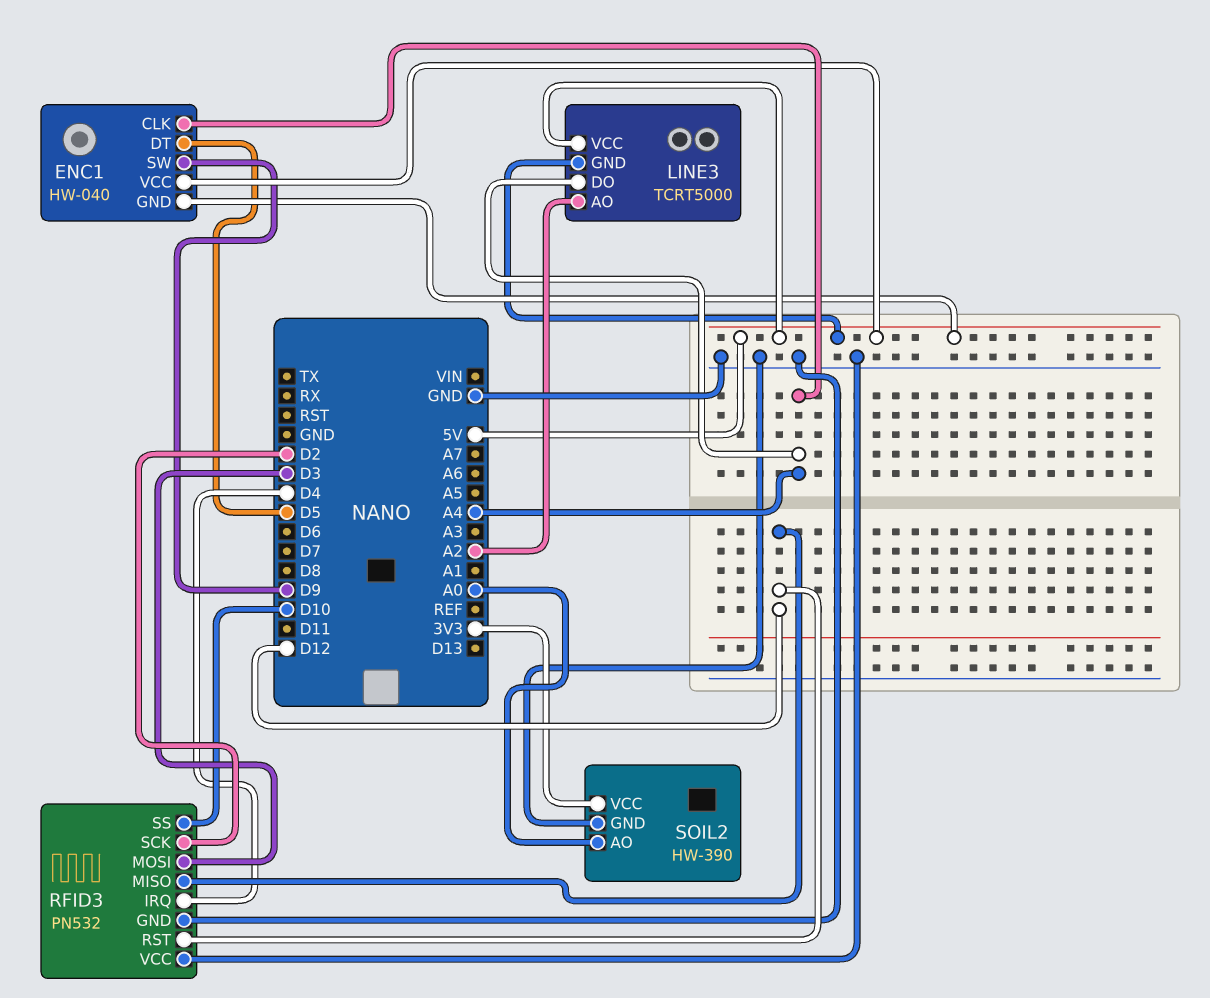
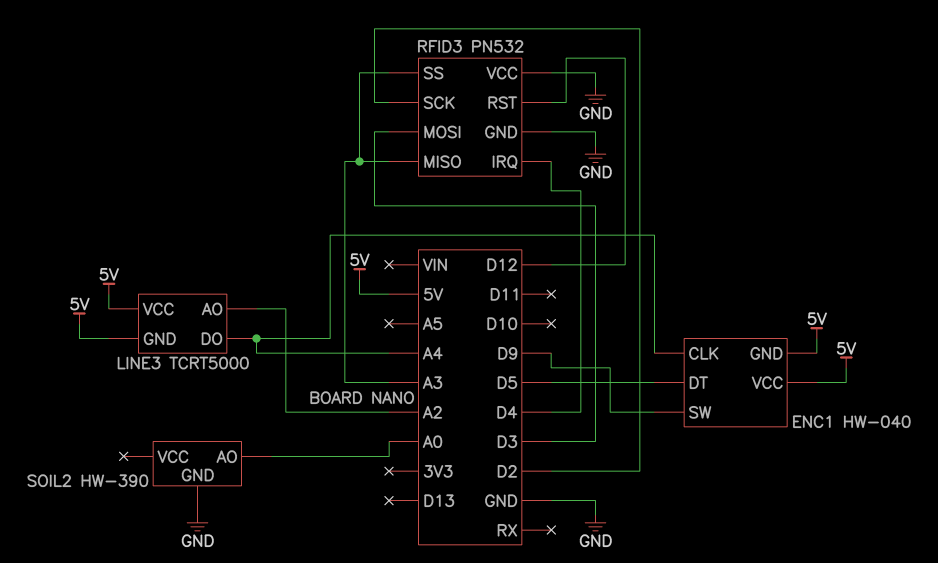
RFID3 pin MISO: D12 -> A3
RFID3 pin SS: D10 -> A3
SOIL2 pin VCC: 3V3 -> none

